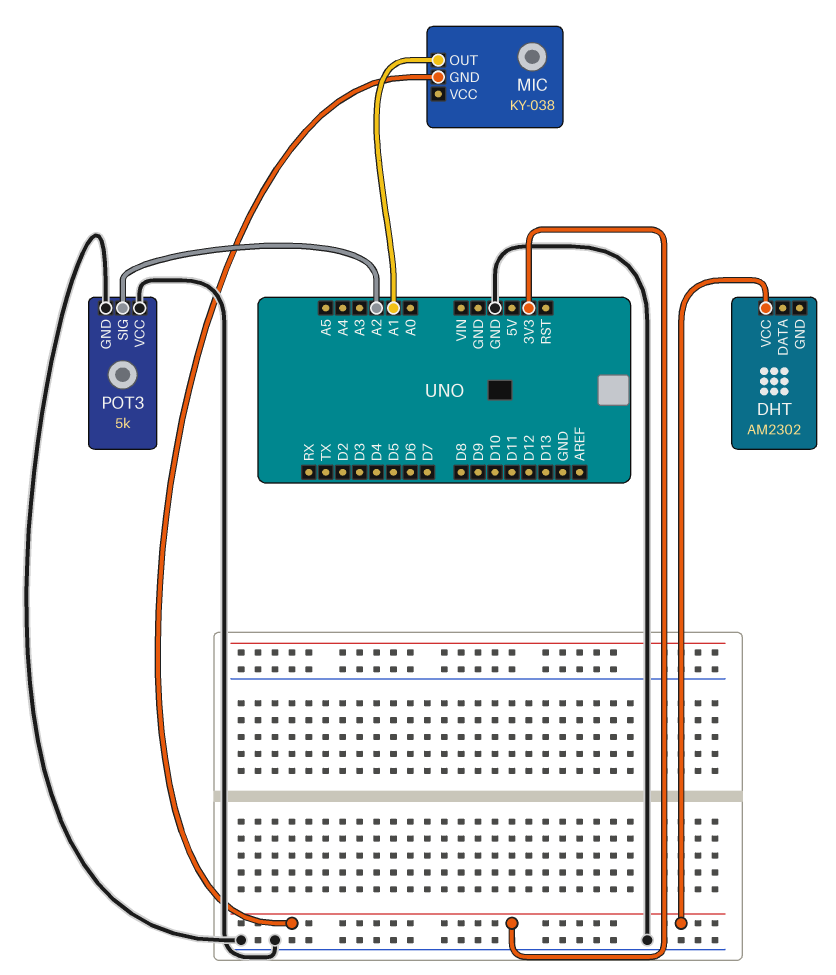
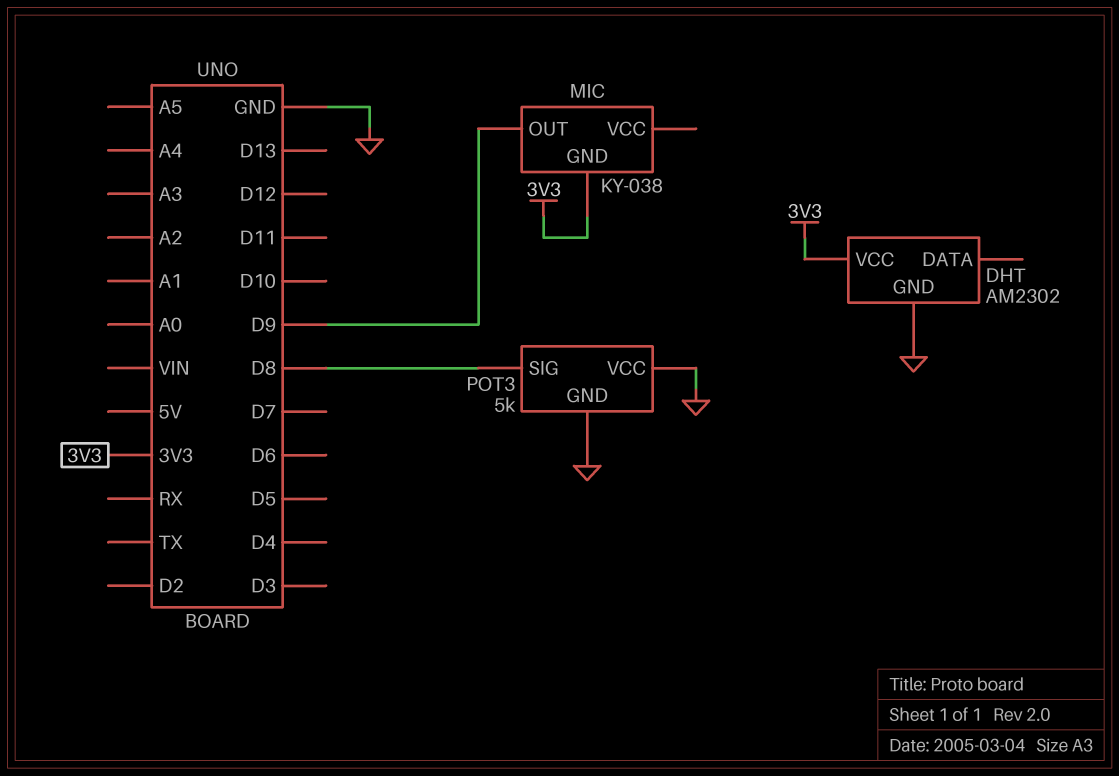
DHT pin GND: none -> GND
MIC pin OUT: A1 -> D9
POT3 pin SIG: A2 -> D8

